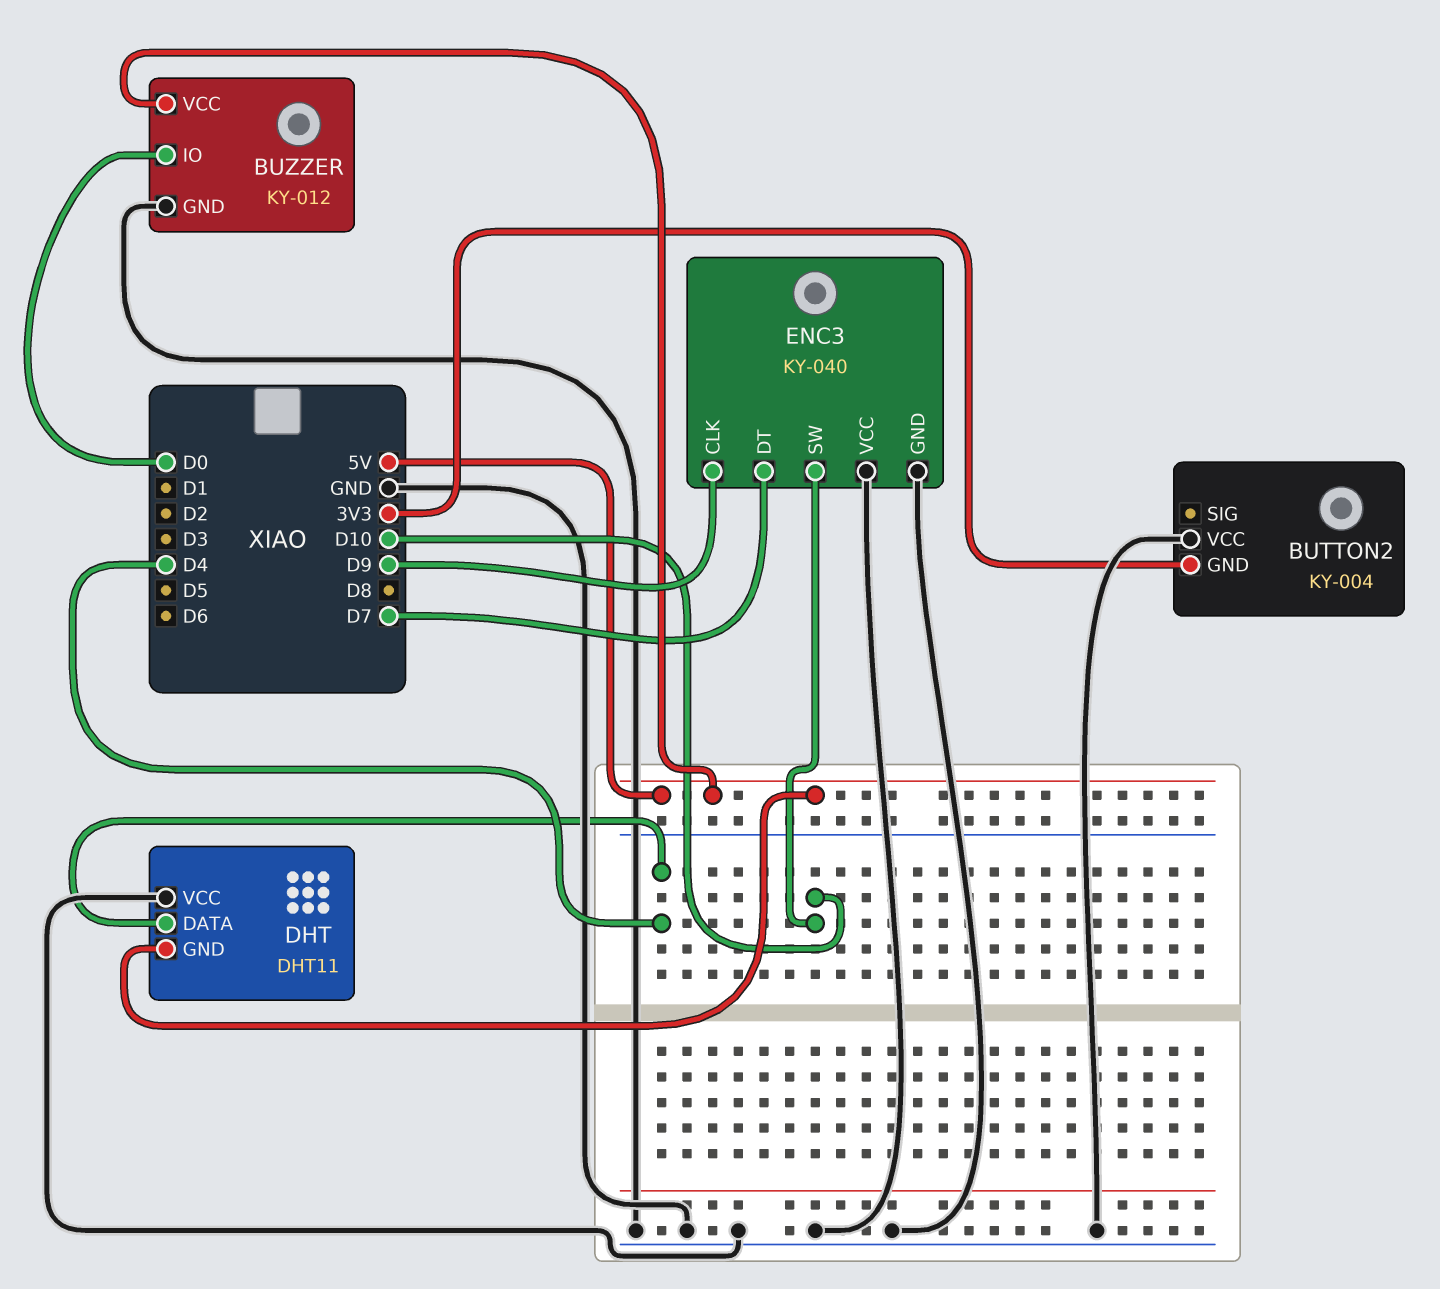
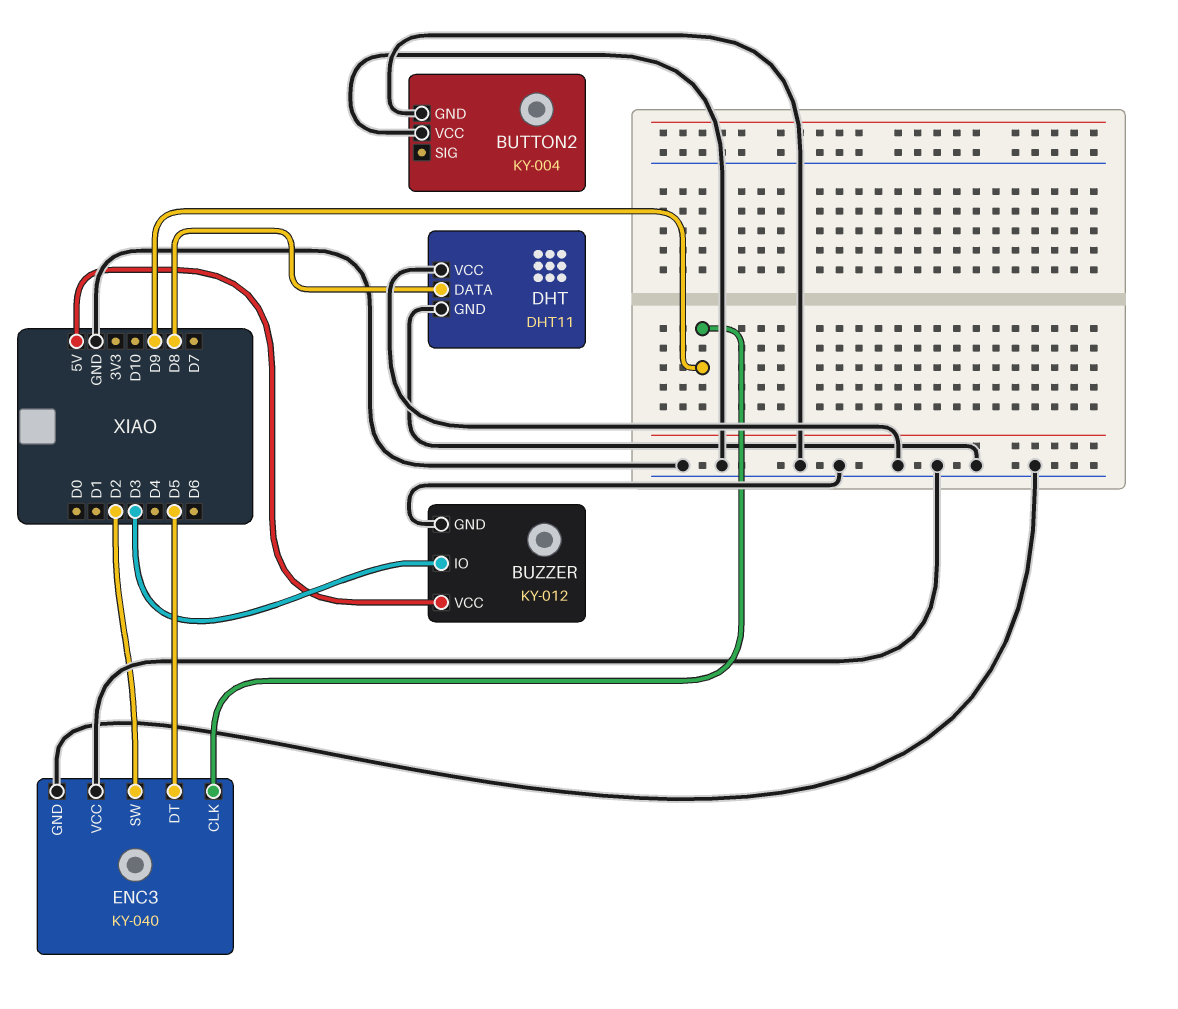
BUTTON2 pin GND: 3V3 -> GND
BUZZER pin IO: D0 -> D3
DHT pin DATA: D4 -> D8
DHT pin GND: 5V -> GND
ENC3 pin DT: D7 -> D5
ENC3 pin SW: D10 -> D2

